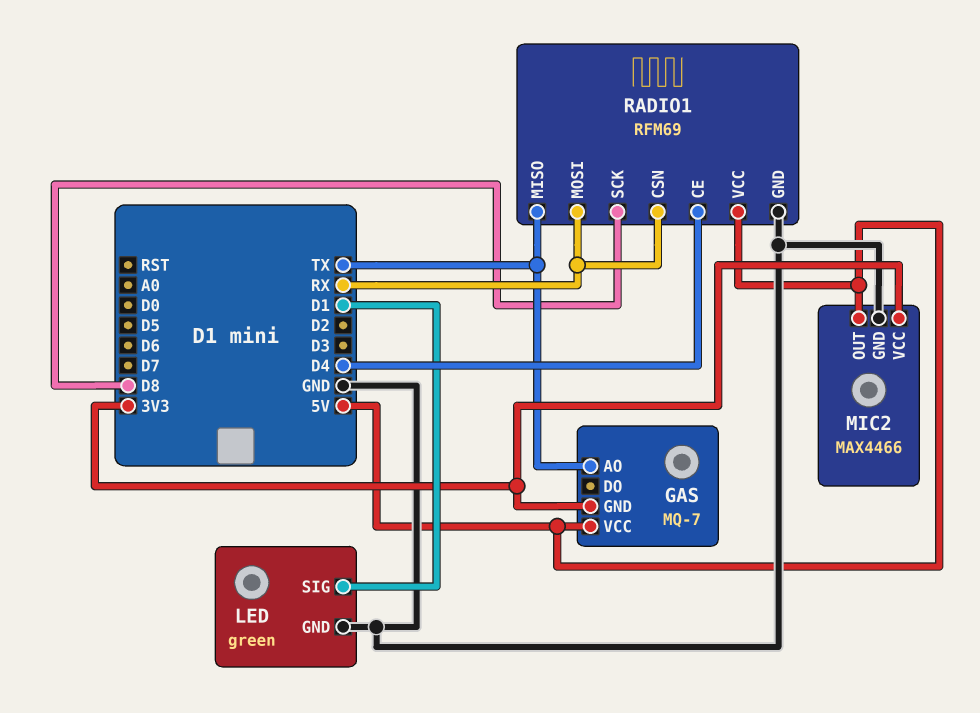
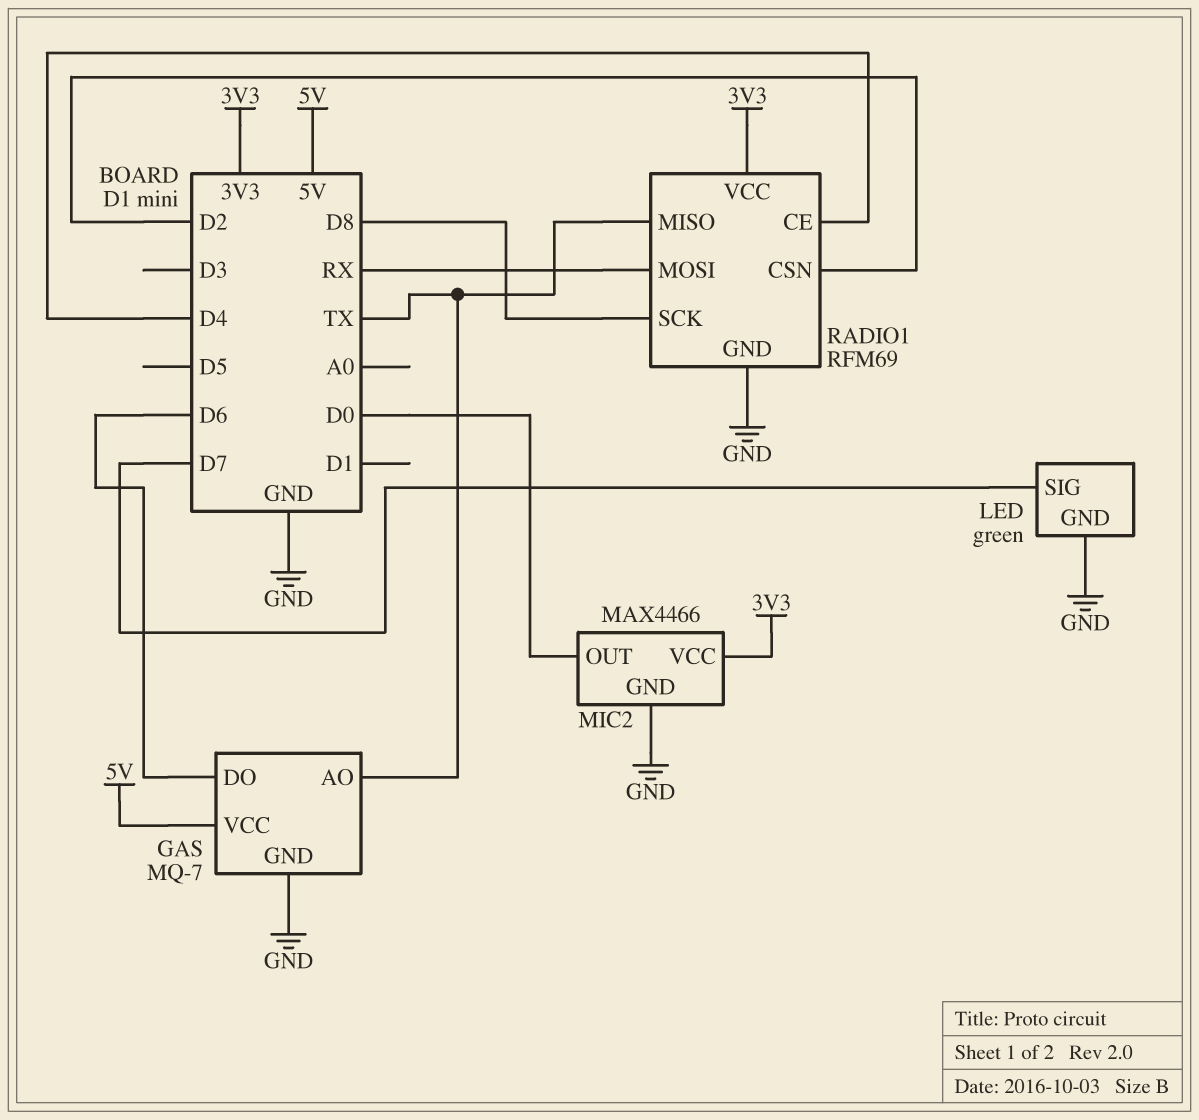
GAS pin DO: none -> D6
GAS pin GND: 3V3 -> GND
LED pin SIG: D1 -> D7
MIC2 pin OUT: 5V -> D0
RADIO1 pin CSN: RX -> D2
RADIO1 pin VCC: 5V -> 3V3

